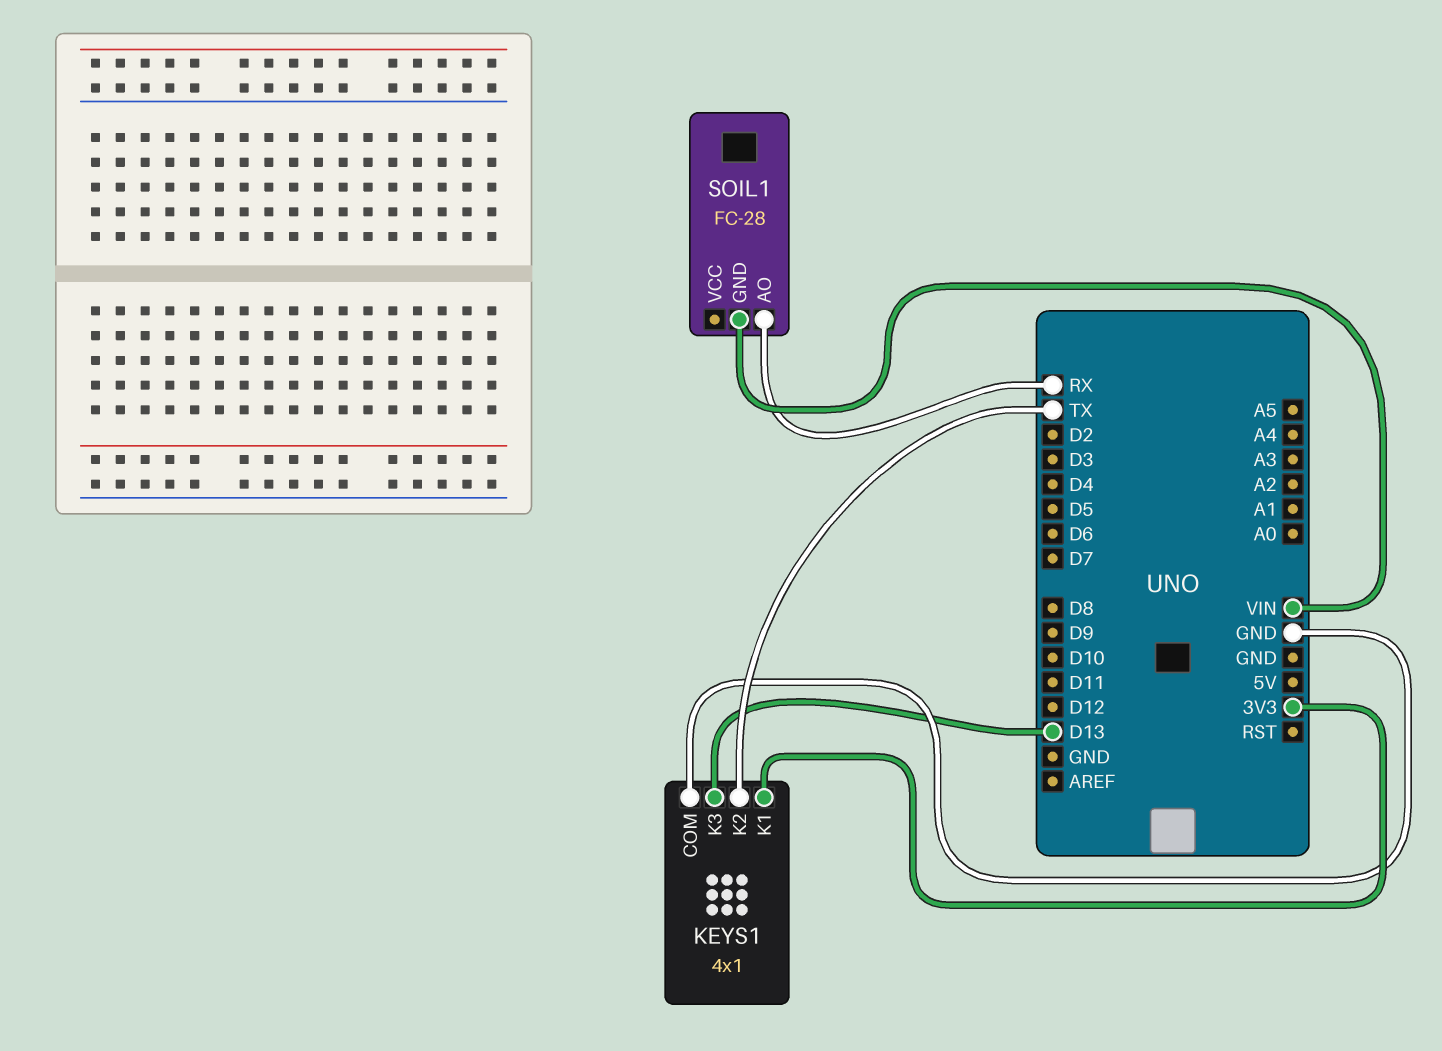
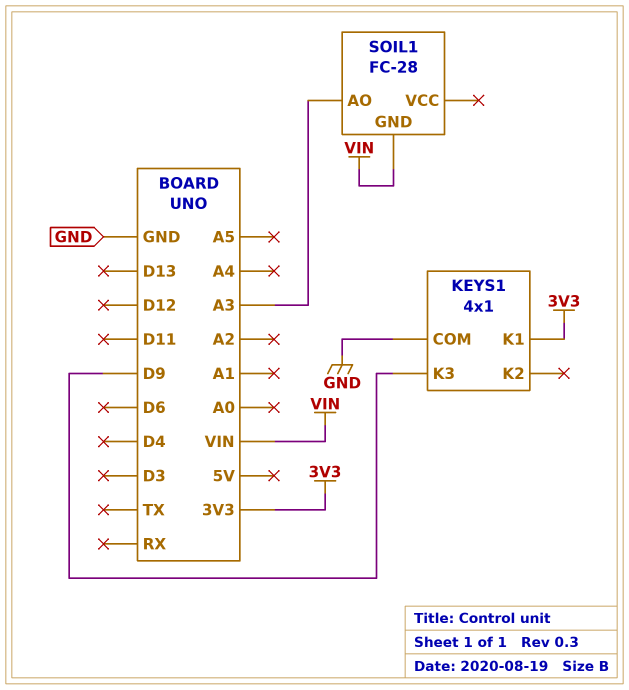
KEYS1 pin K2: TX -> none
KEYS1 pin K3: D13 -> D9
SOIL1 pin AO: RX -> A3

